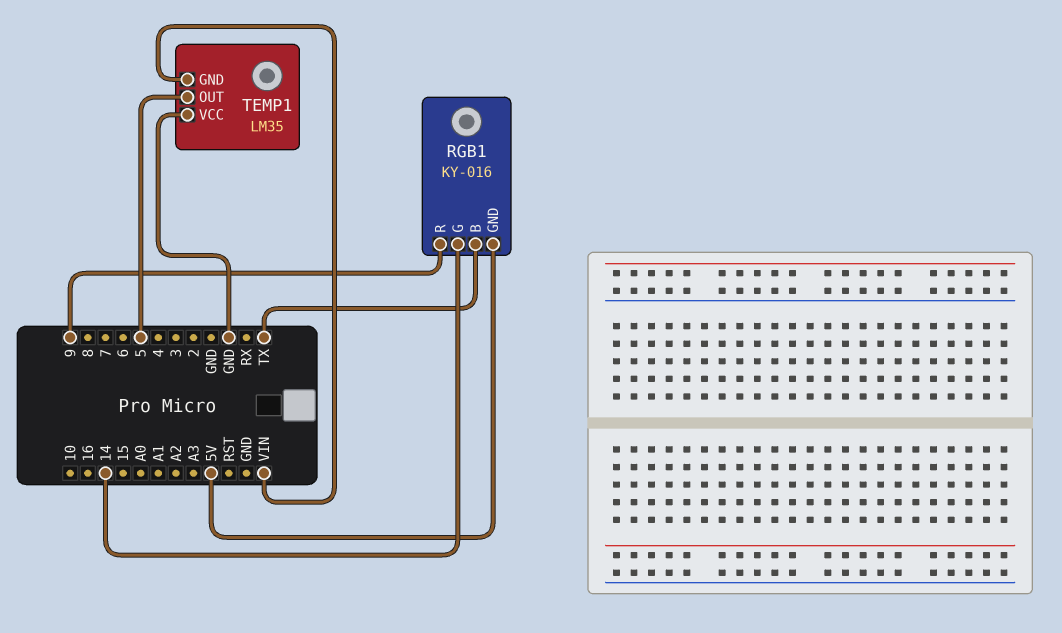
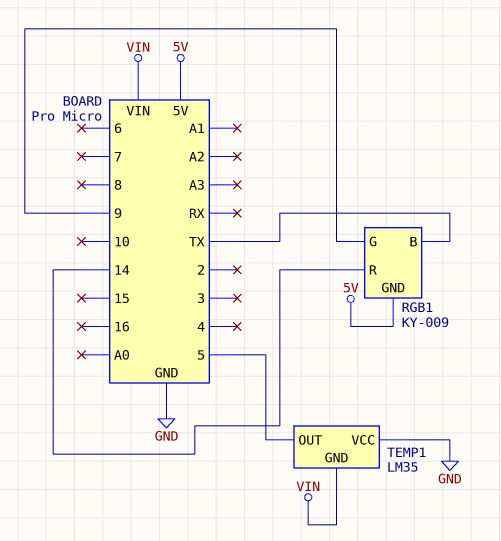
RGB1: KY-016 -> KY-009
RGB1 pin G: 14 -> 9
RGB1 pin R: 9 -> 14

